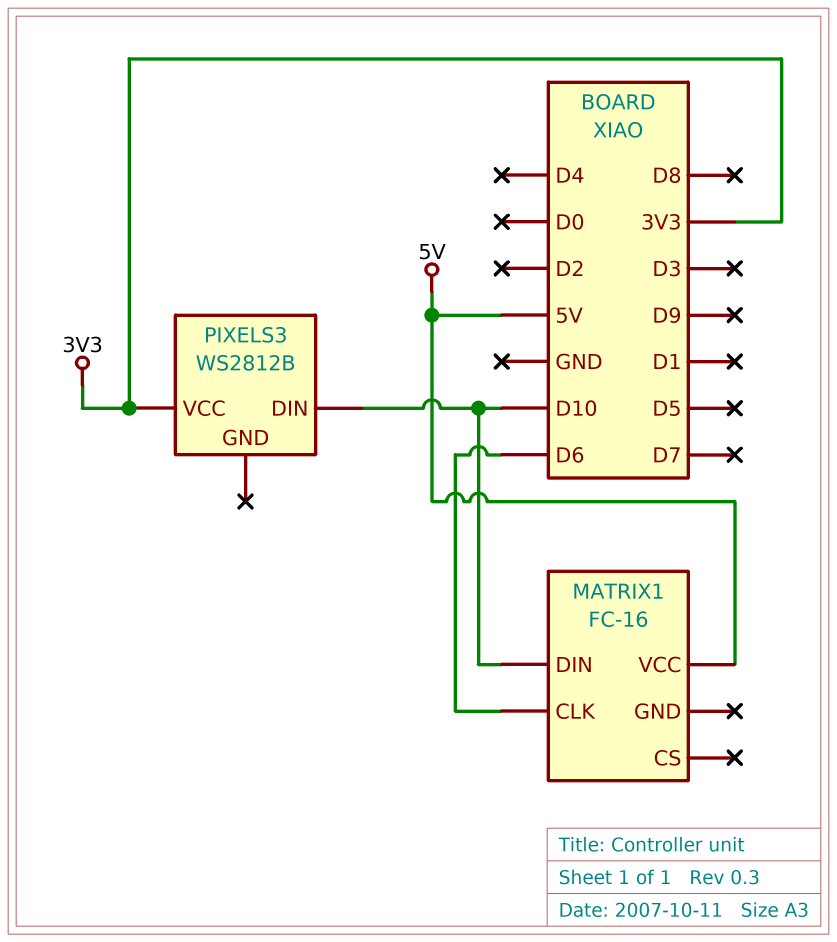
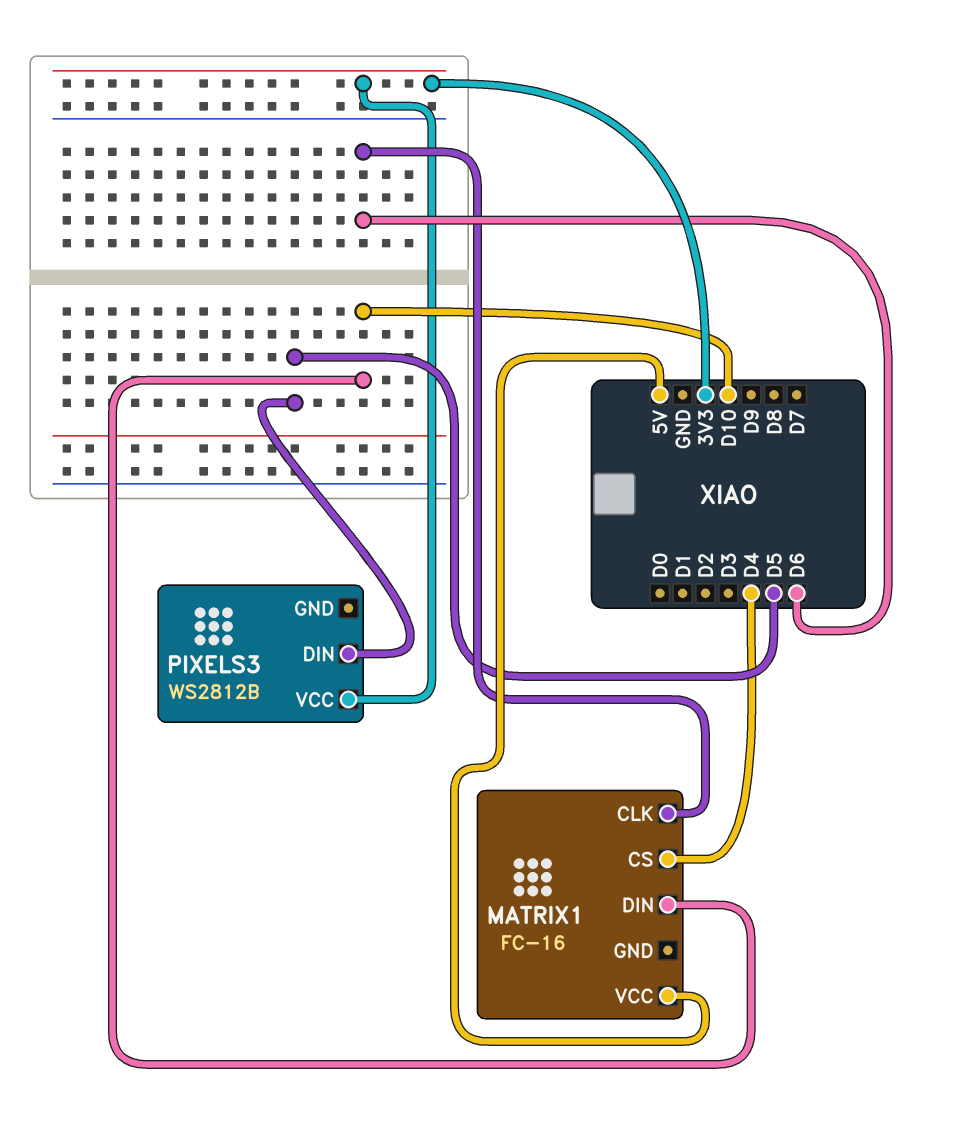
MATRIX1 pin CS: none -> D4
PIXELS3 pin DIN: D10 -> D5

